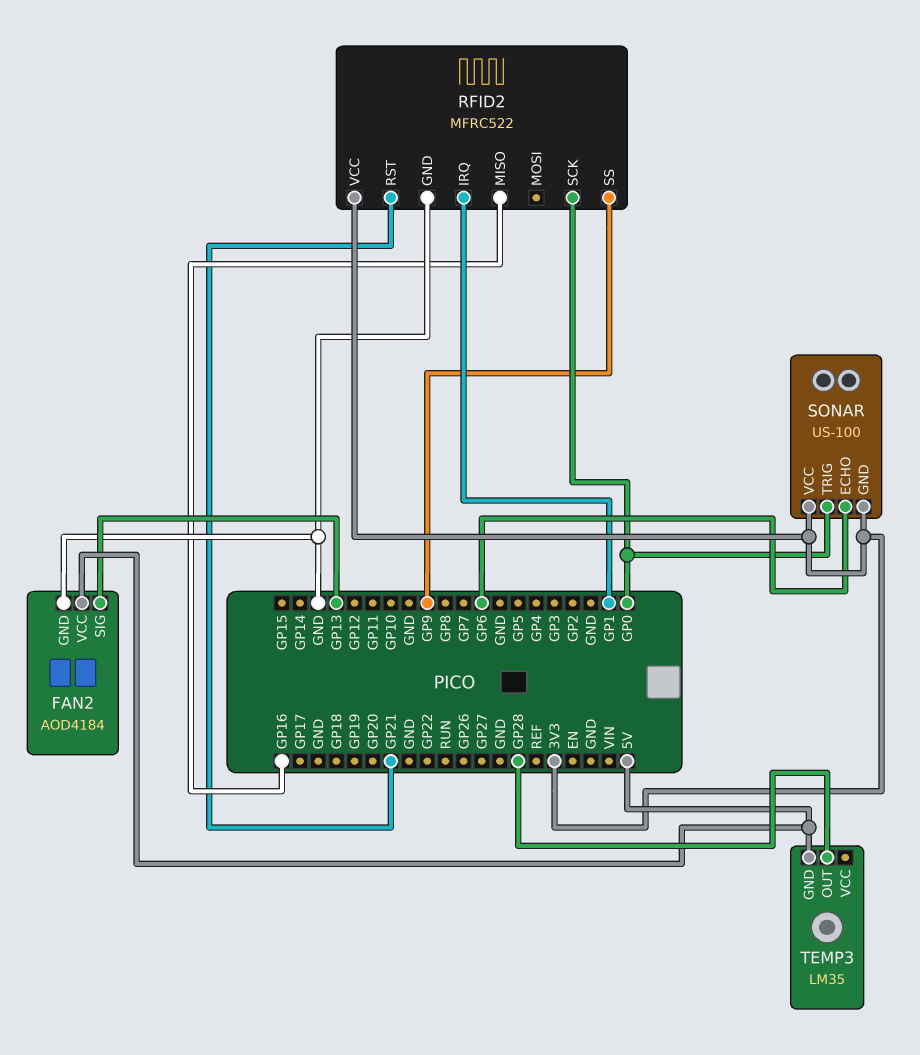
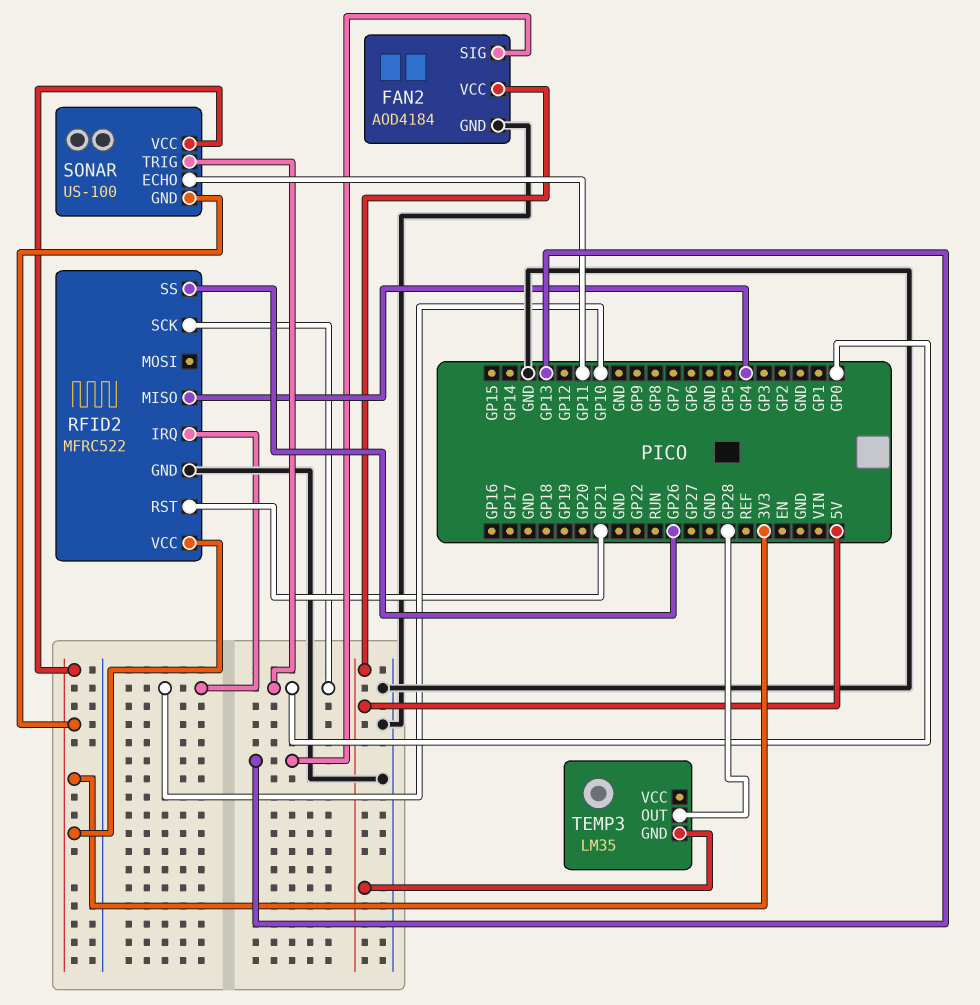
RFID2 pin IRQ: GP1 -> GP10
RFID2 pin MISO: GP16 -> GP4
RFID2 pin SS: GP9 -> GP26
SONAR pin ECHO: GP6 -> GP11

